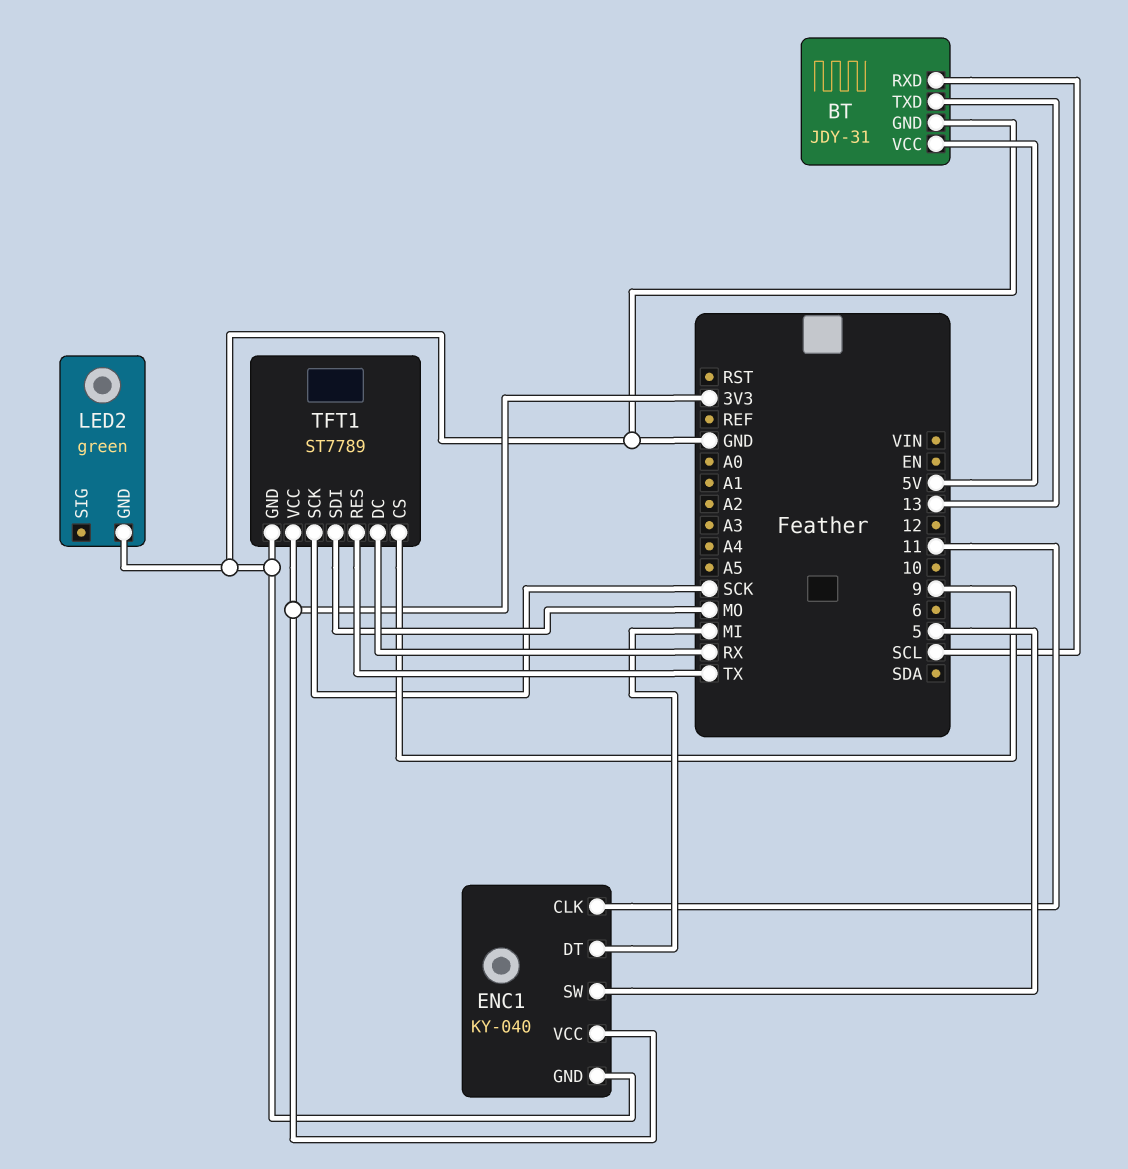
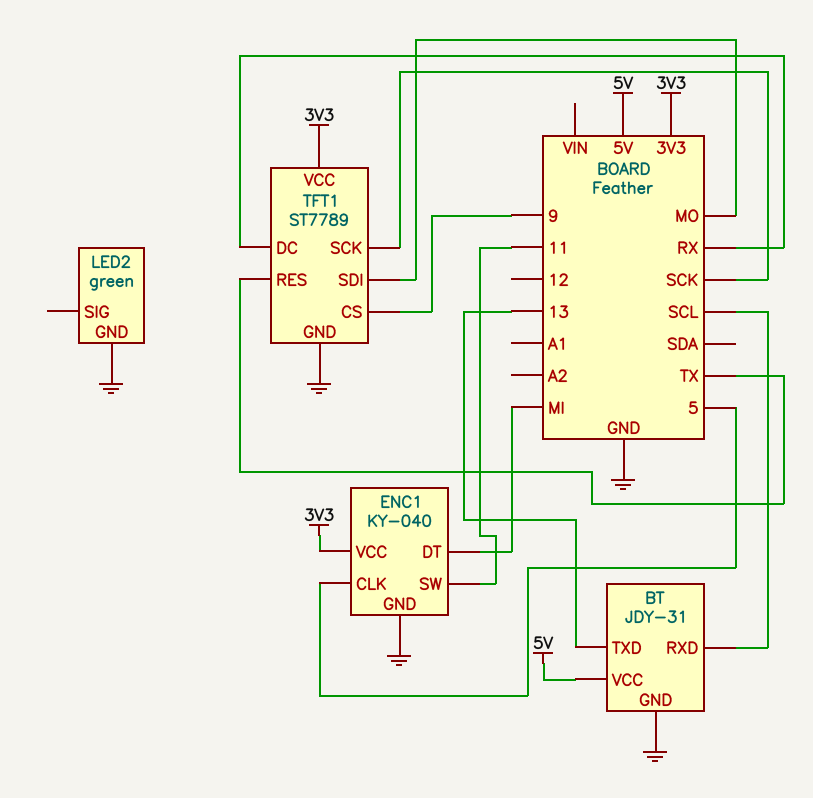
ENC1 pin CLK: 11 -> 5
ENC1 pin SW: 5 -> 11

